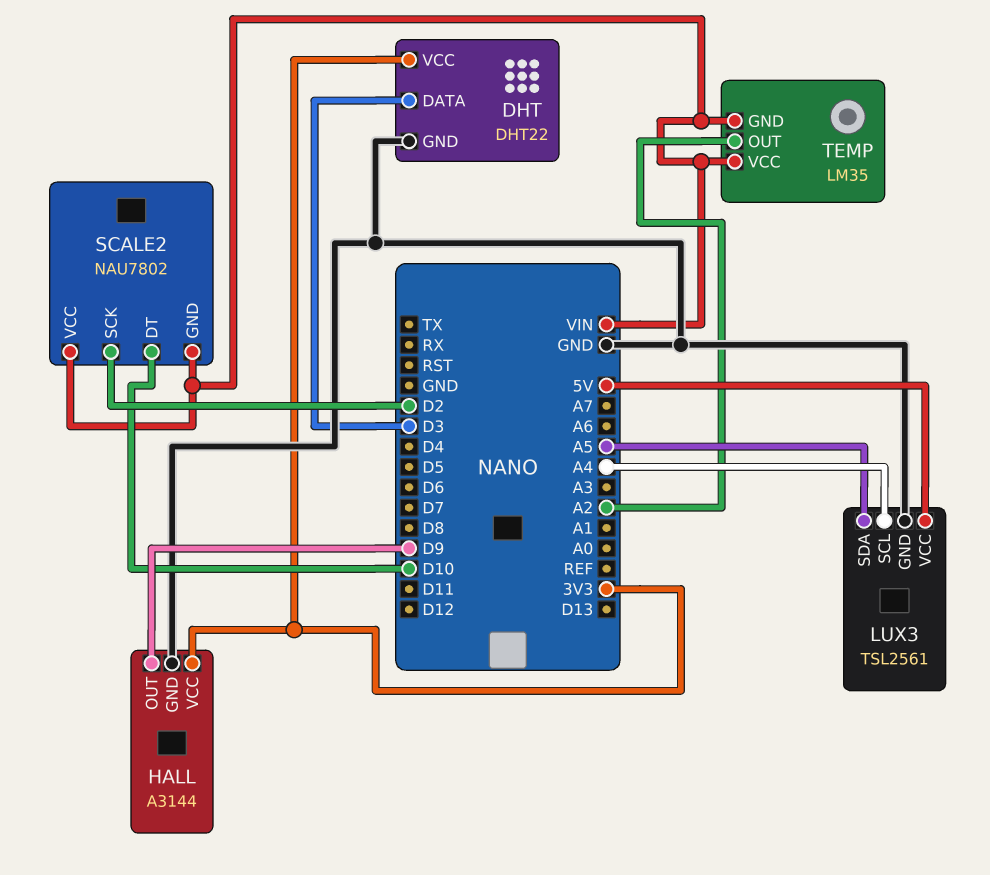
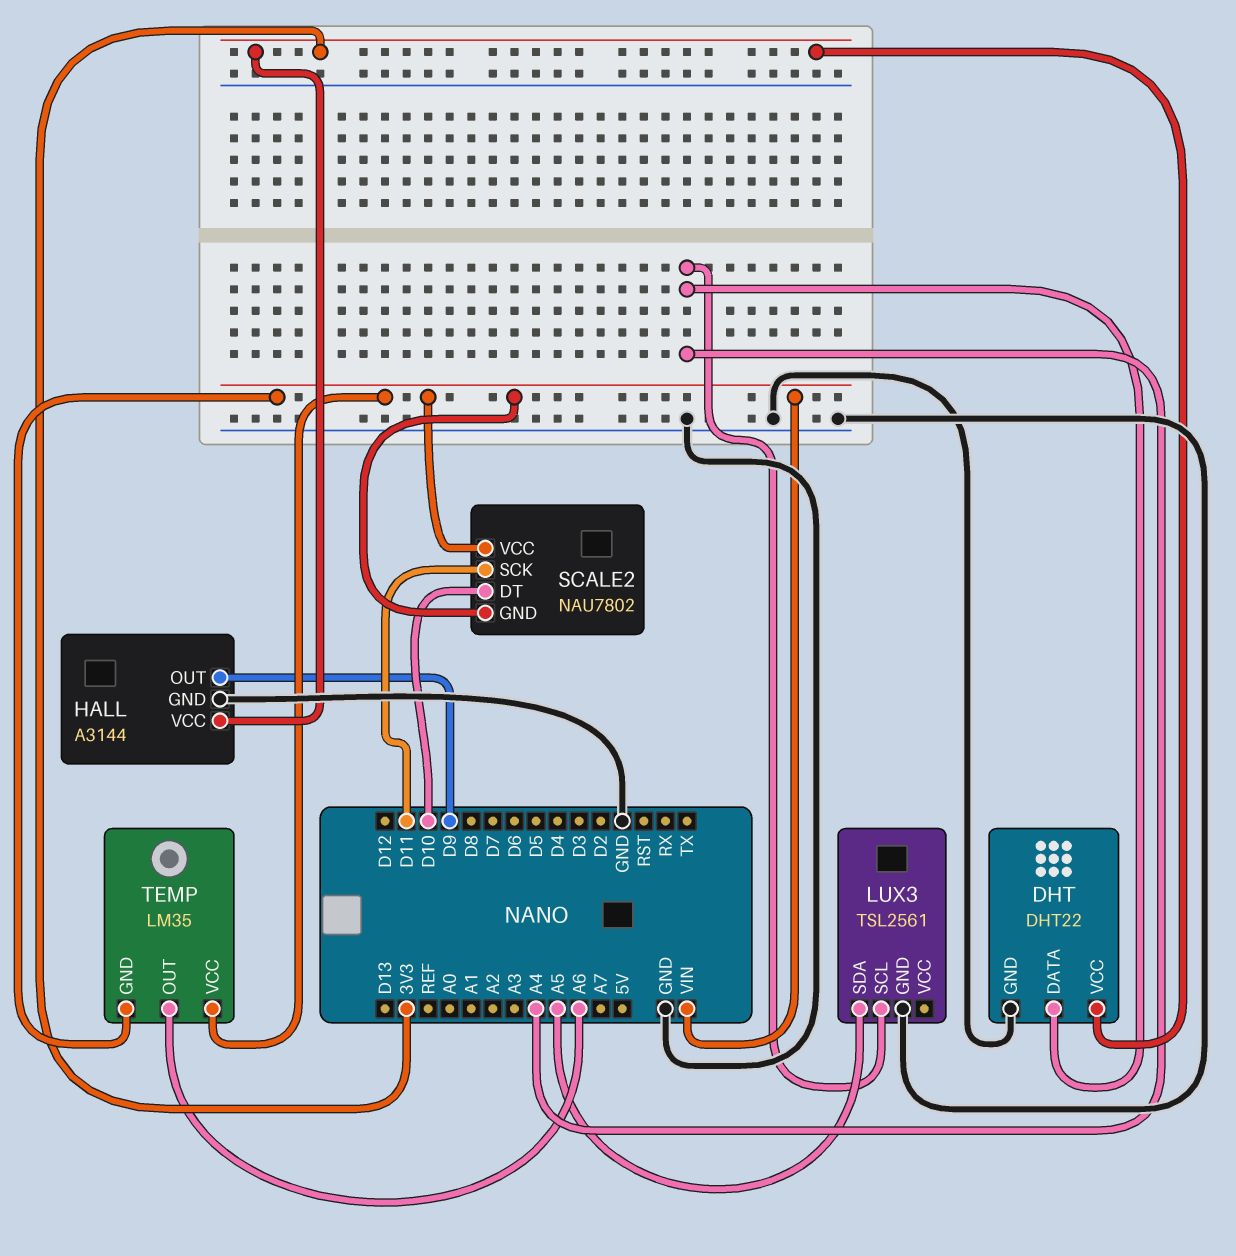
DHT pin DATA: D3 -> A4
LUX3 pin VCC: 5V -> none
SCALE2 pin SCK: D2 -> D11
TEMP pin OUT: A2 -> A6

